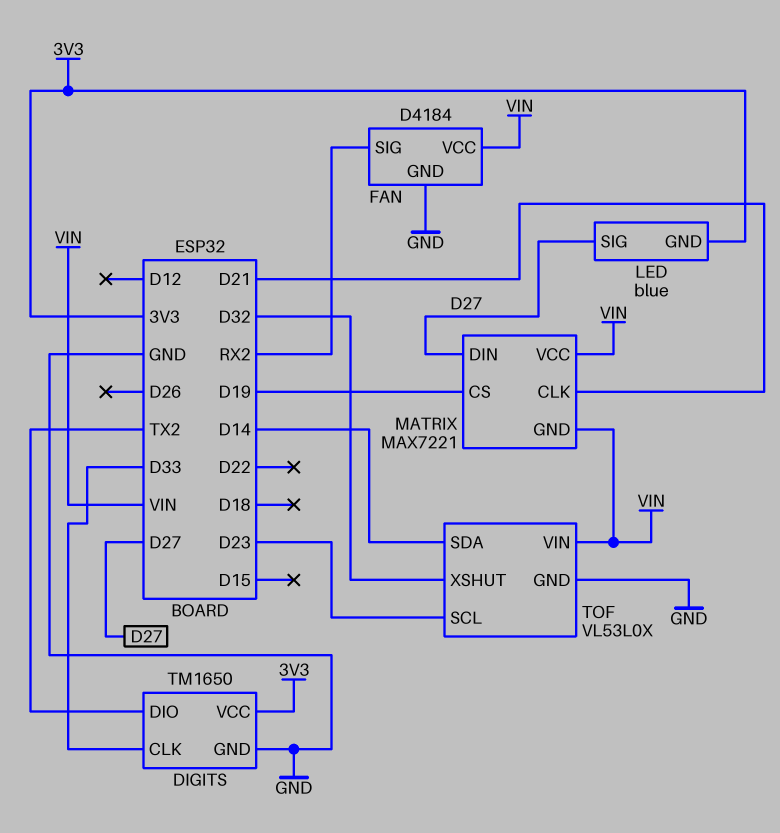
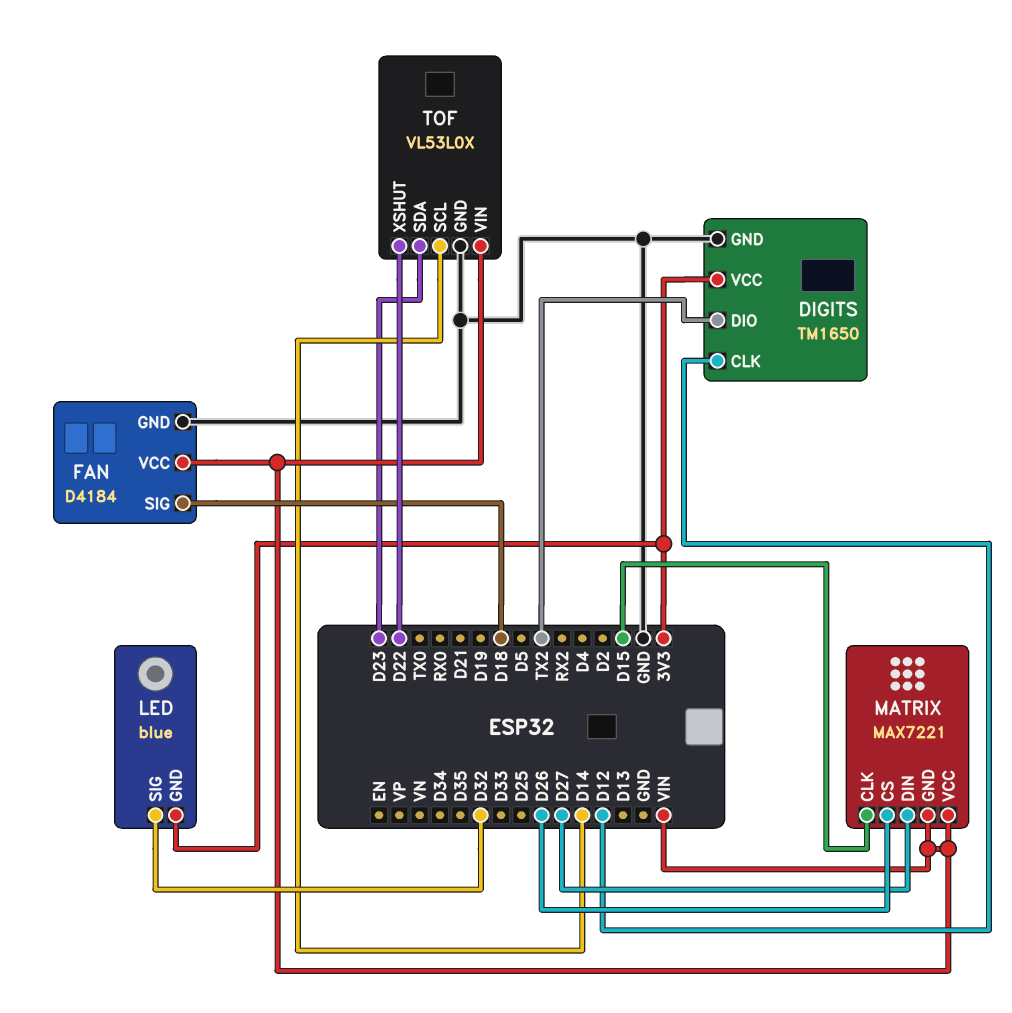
DIGITS pin CLK: D33 -> D12
FAN pin SIG: RX2 -> D18
LED pin SIG: D27 -> D32
MATRIX pin CLK: D21 -> D15
MATRIX pin CS: D19 -> D26
TOF pin SCL: D23 -> D14
TOF pin SDA: D14 -> D23
TOF pin XSHUT: D32 -> D22

